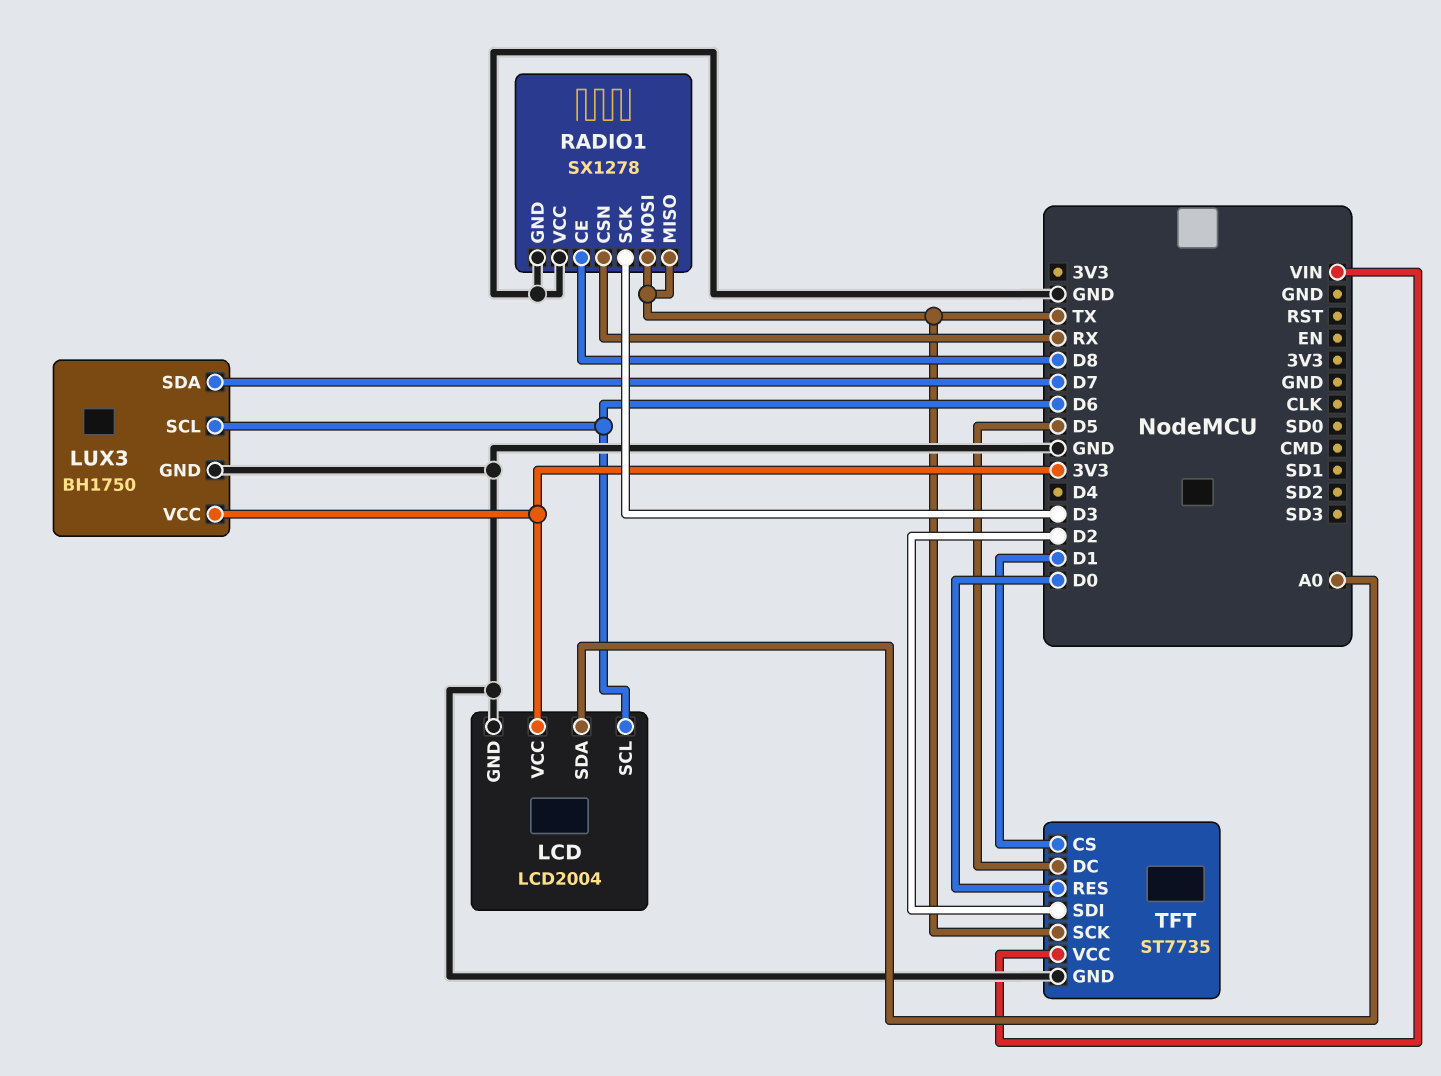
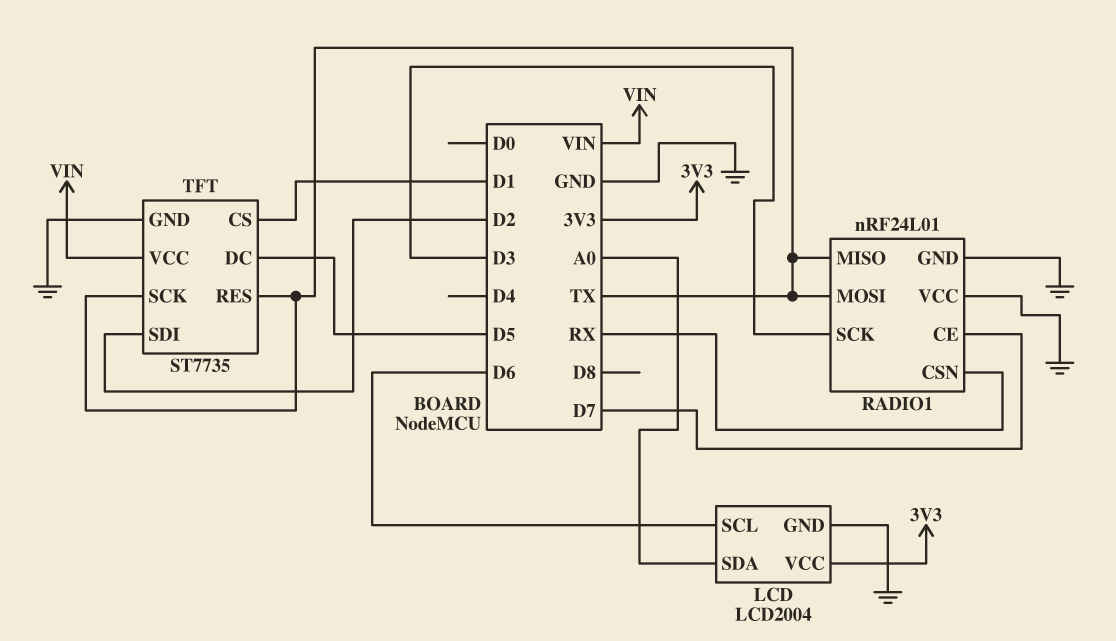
LUX3: BH1750 -> none
LUX3 pin GND: GND -> none
LUX3 pin SCL: D6 -> none
LUX3 pin SDA: D7 -> none
LUX3 pin VCC: 3V3 -> none
RADIO1: SX1278 -> nRF24L01
RADIO1 pin CE: D8 -> D7
TFT pin RES: D0 -> TX

